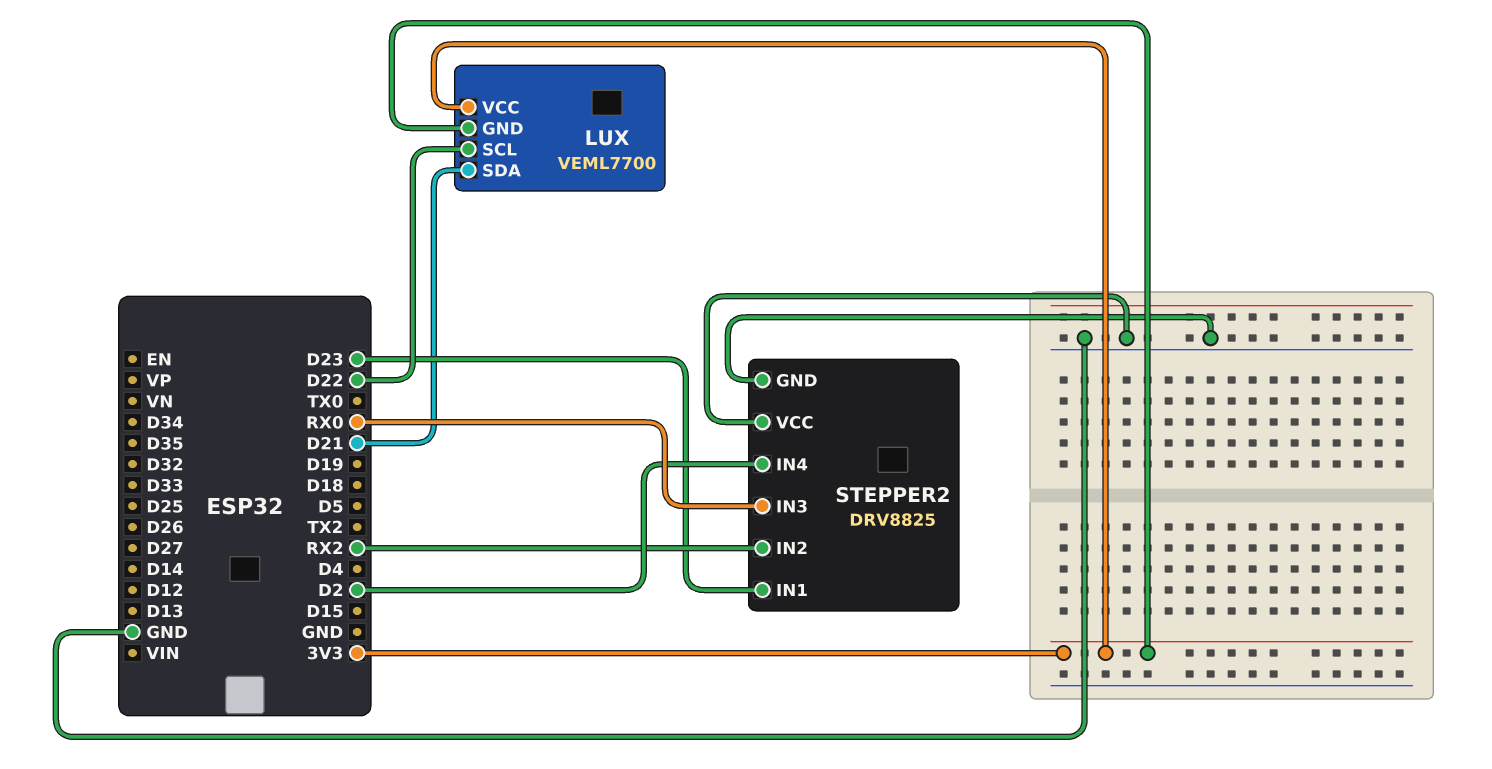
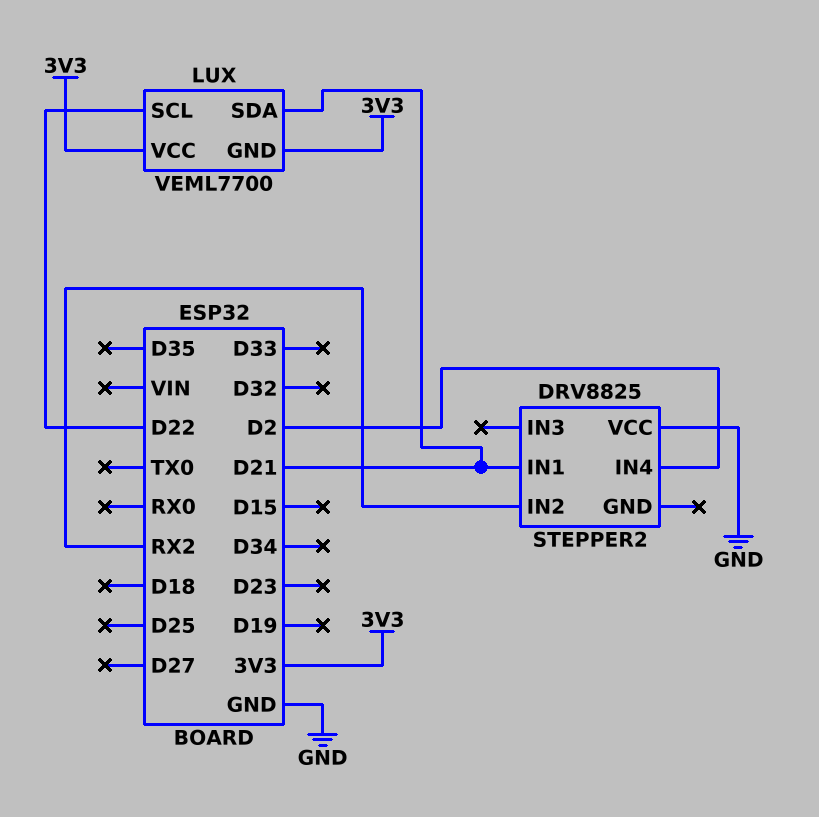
STEPPER2 pin GND: GND -> none
STEPPER2 pin IN1: D23 -> D21
STEPPER2 pin IN3: RX0 -> none

